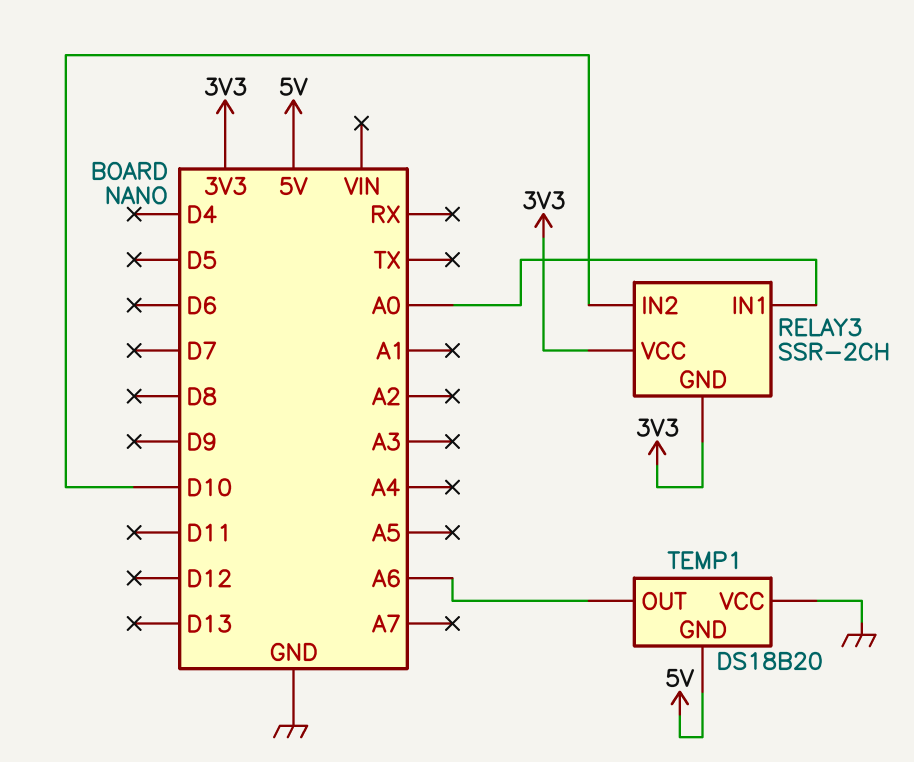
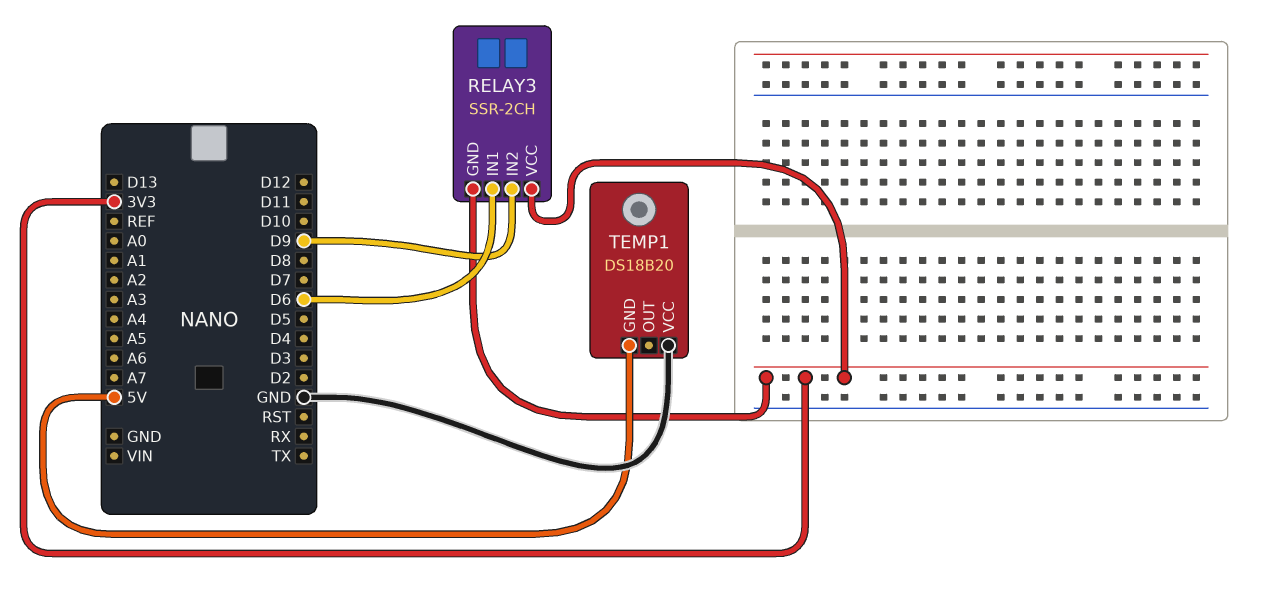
RELAY3 pin IN1: A0 -> D6
RELAY3 pin IN2: D10 -> D9
TEMP1 pin OUT: A6 -> none

